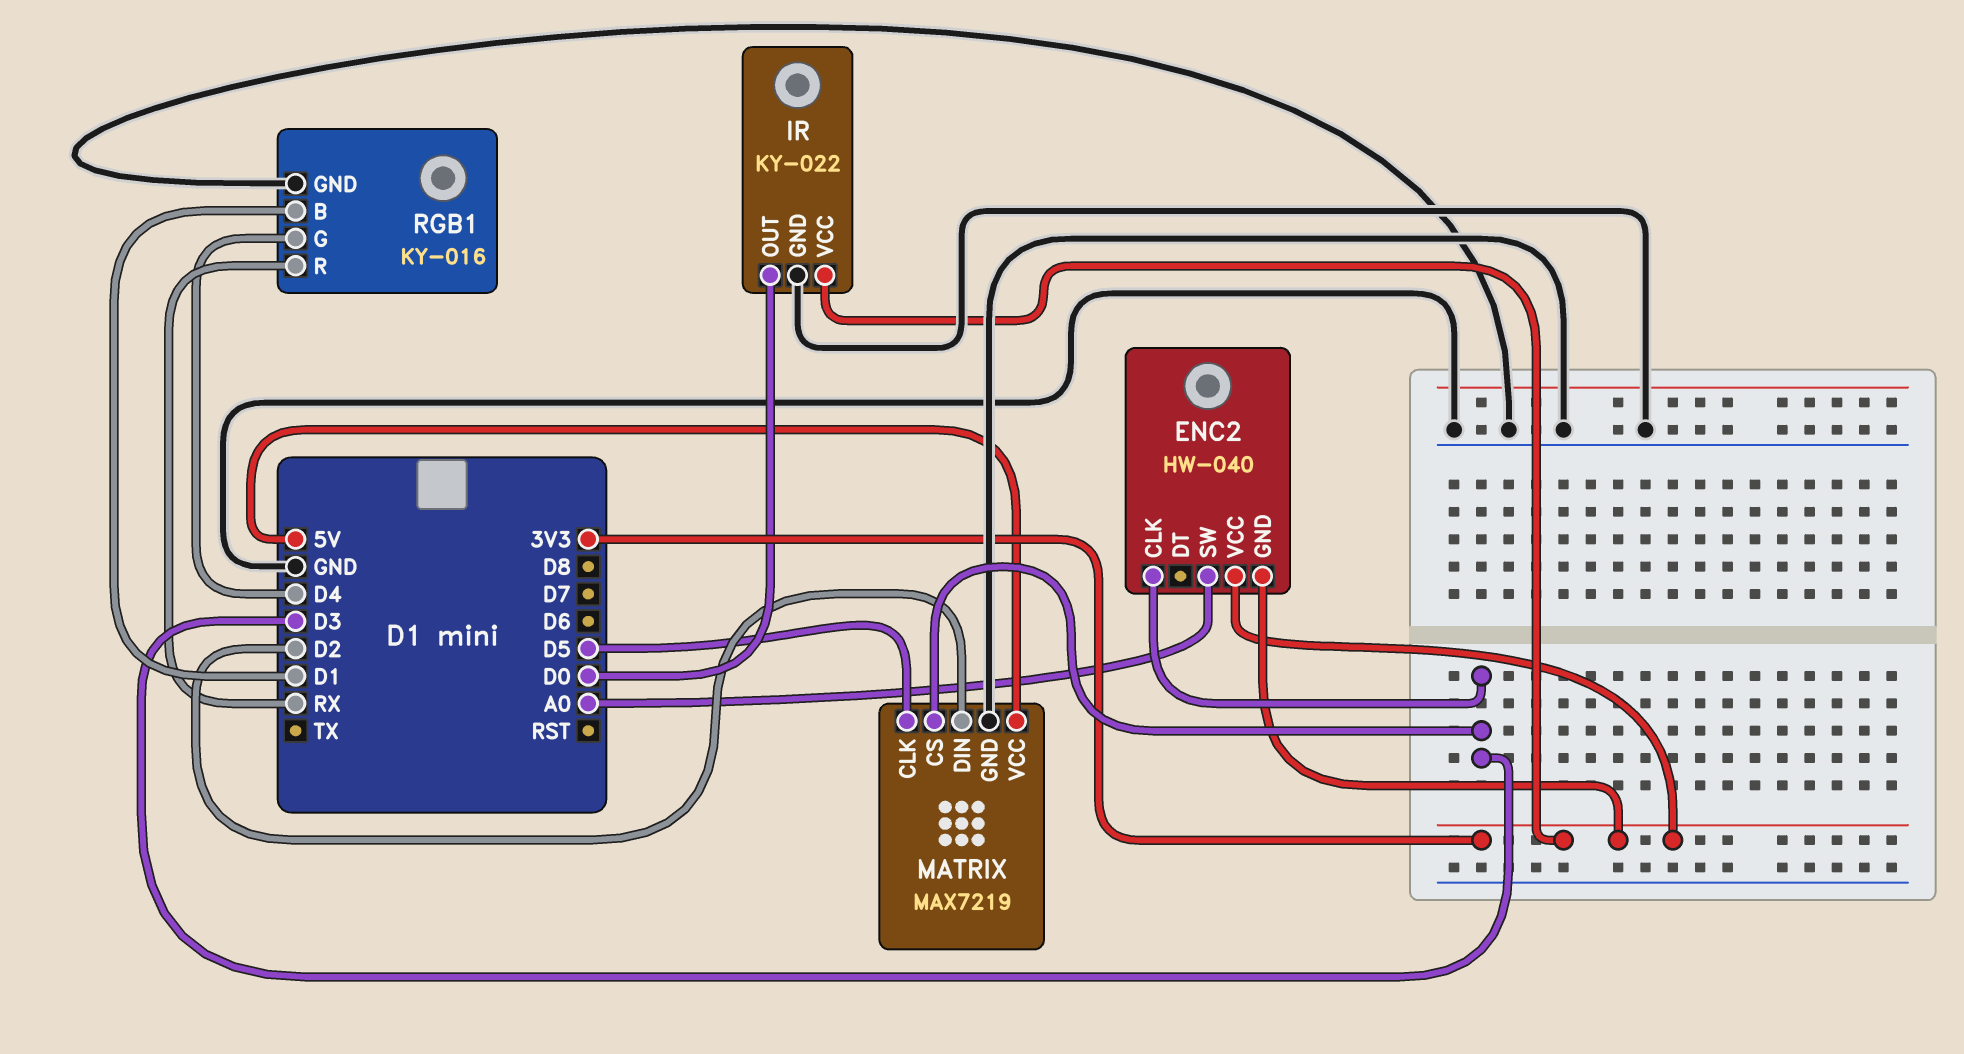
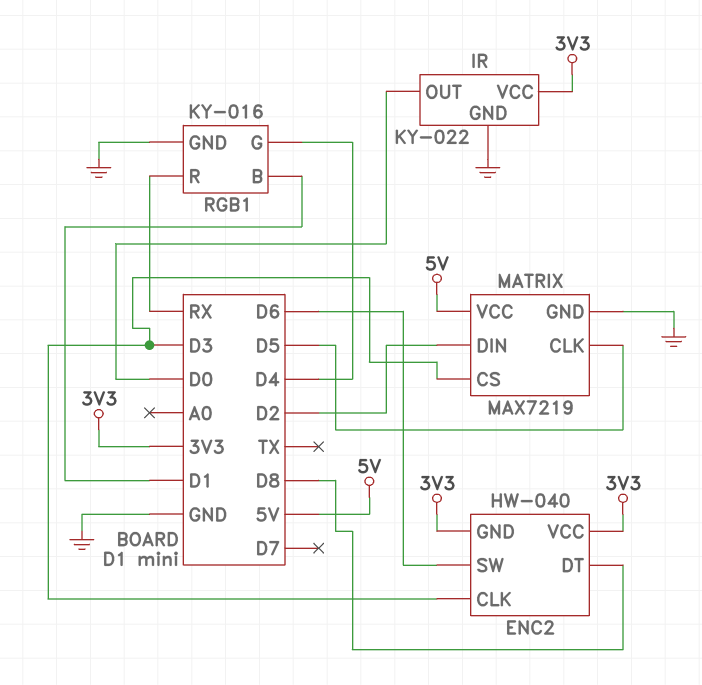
ENC2 pin DT: none -> D8
ENC2 pin SW: A0 -> D6

